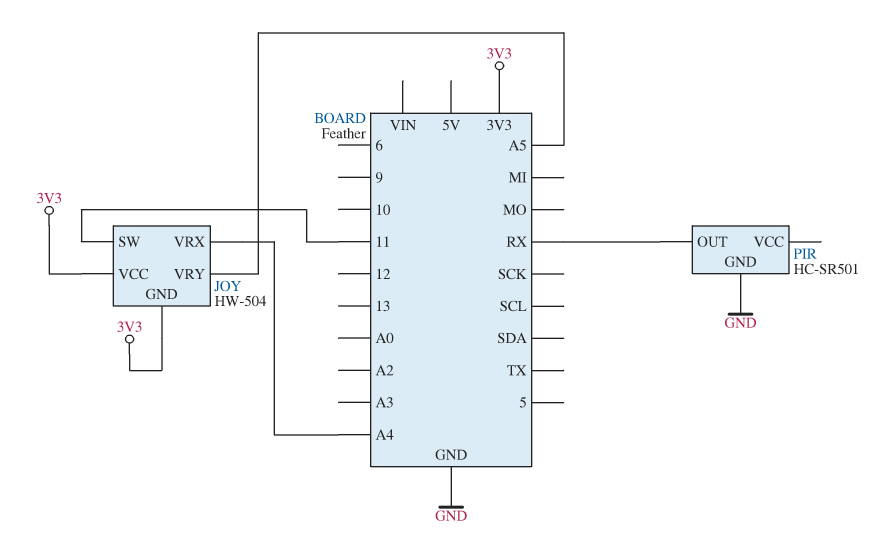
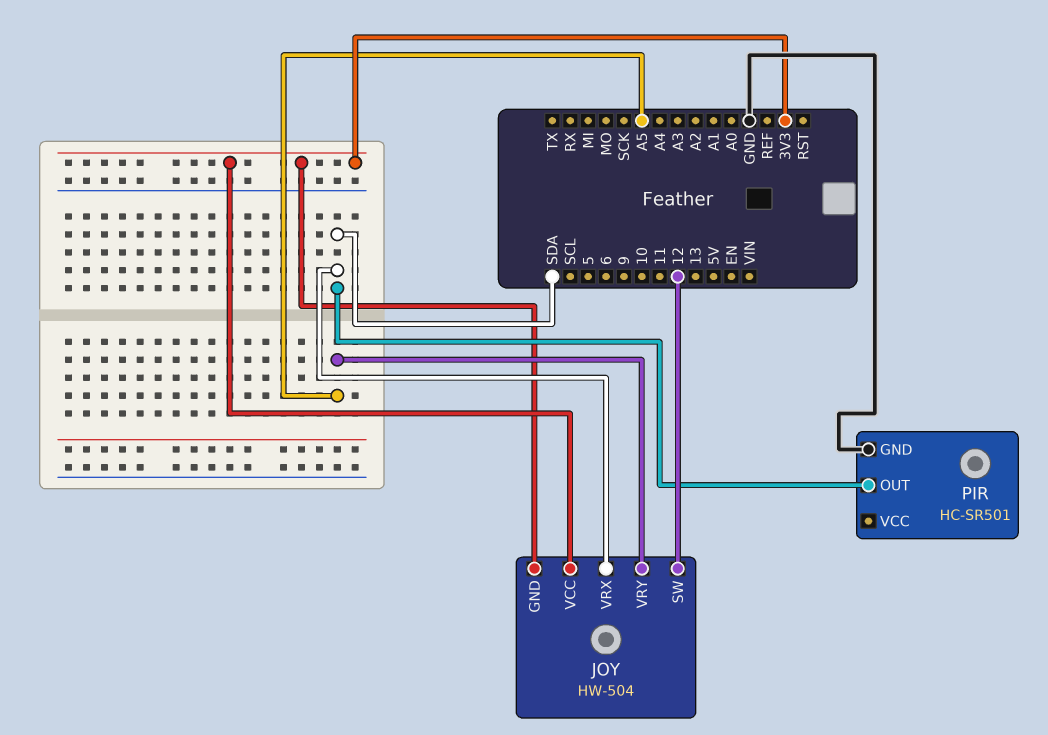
JOY pin SW: 11 -> 12
JOY pin VRX: A4 -> SDA
PIR pin OUT: RX -> SDA

